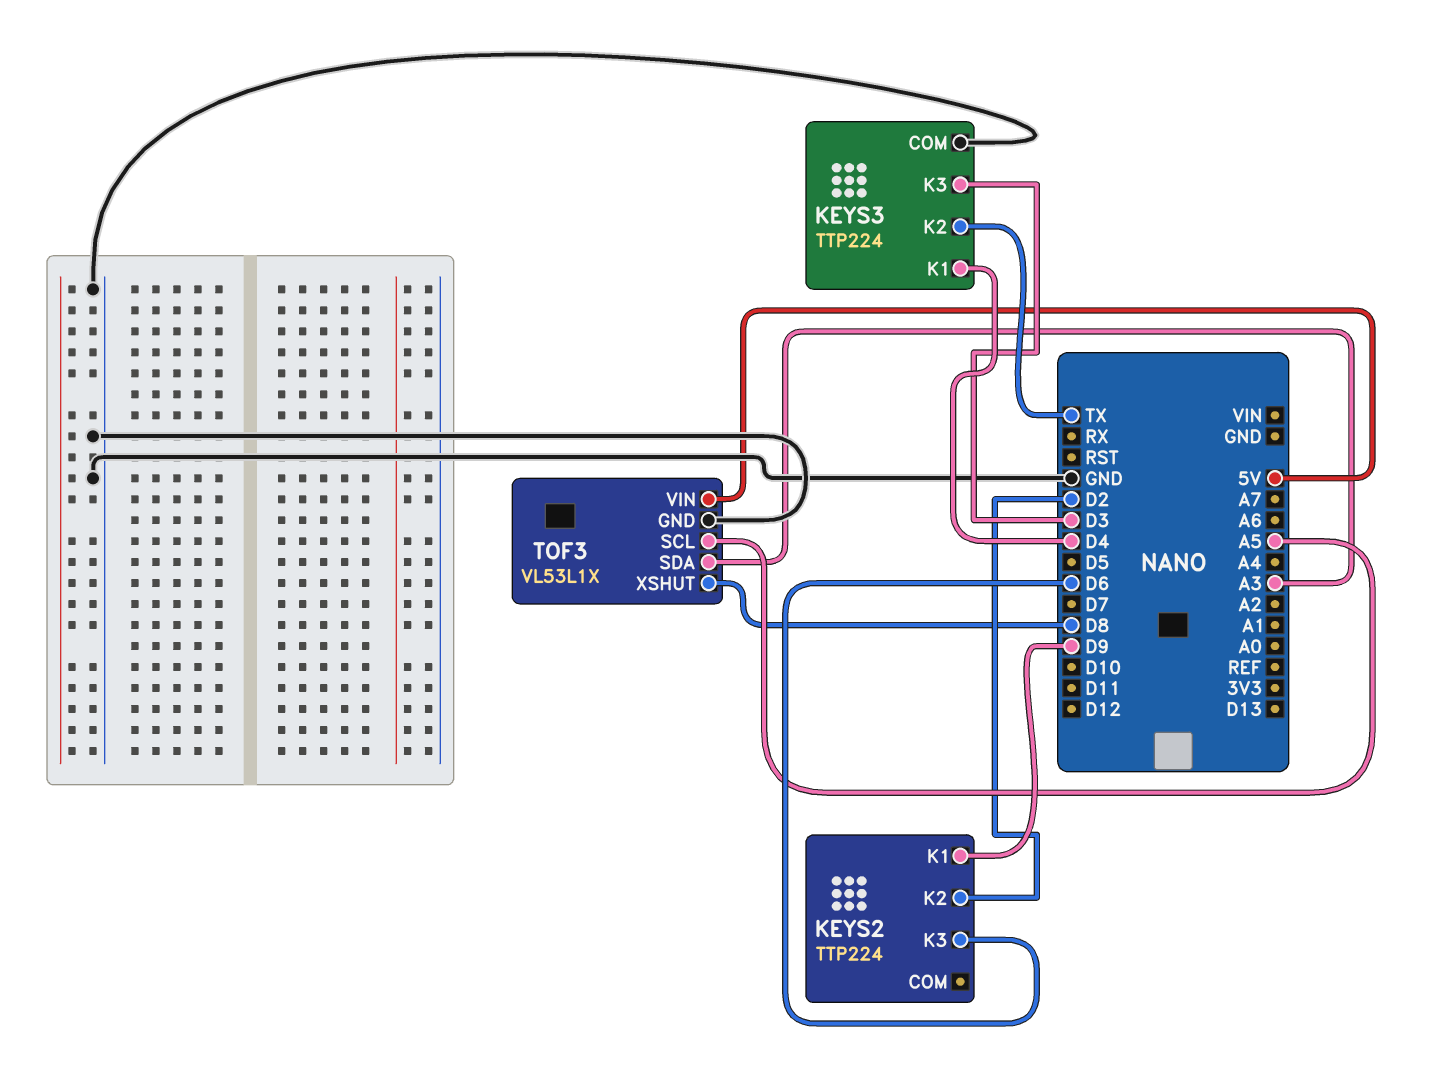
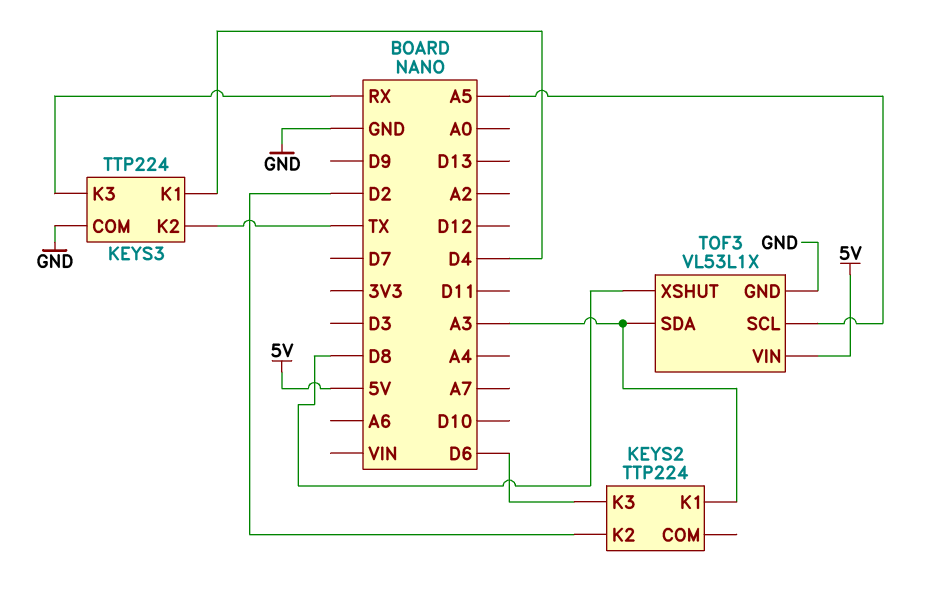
KEYS2 pin K1: D9 -> A3
KEYS3 pin K3: D3 -> RX

